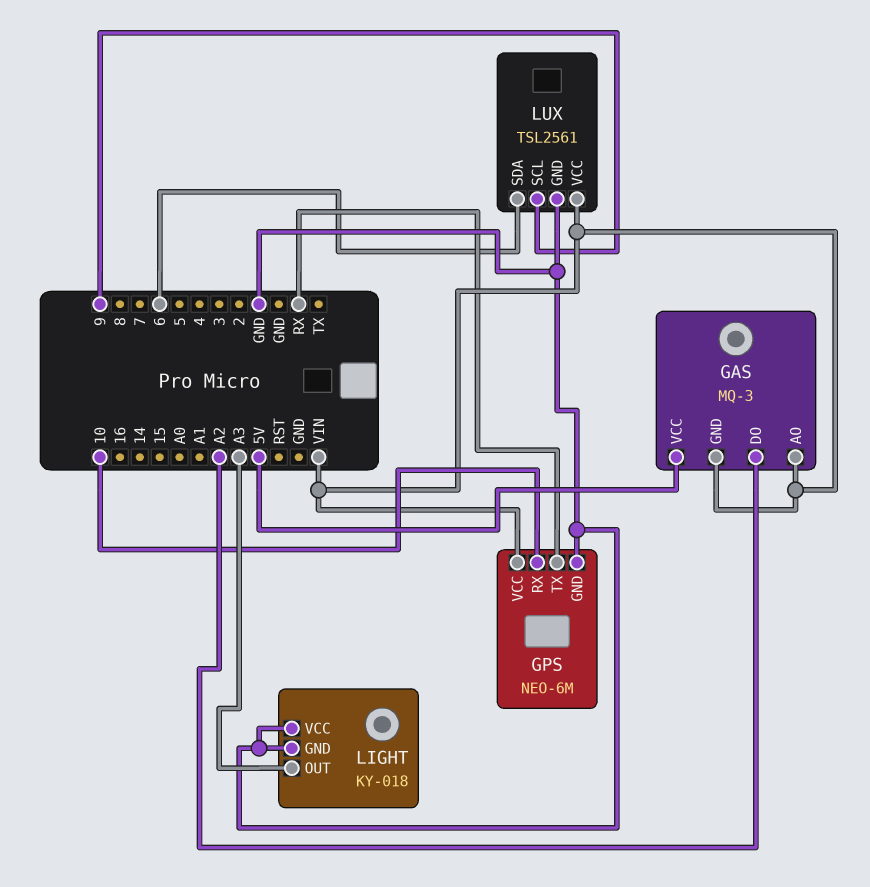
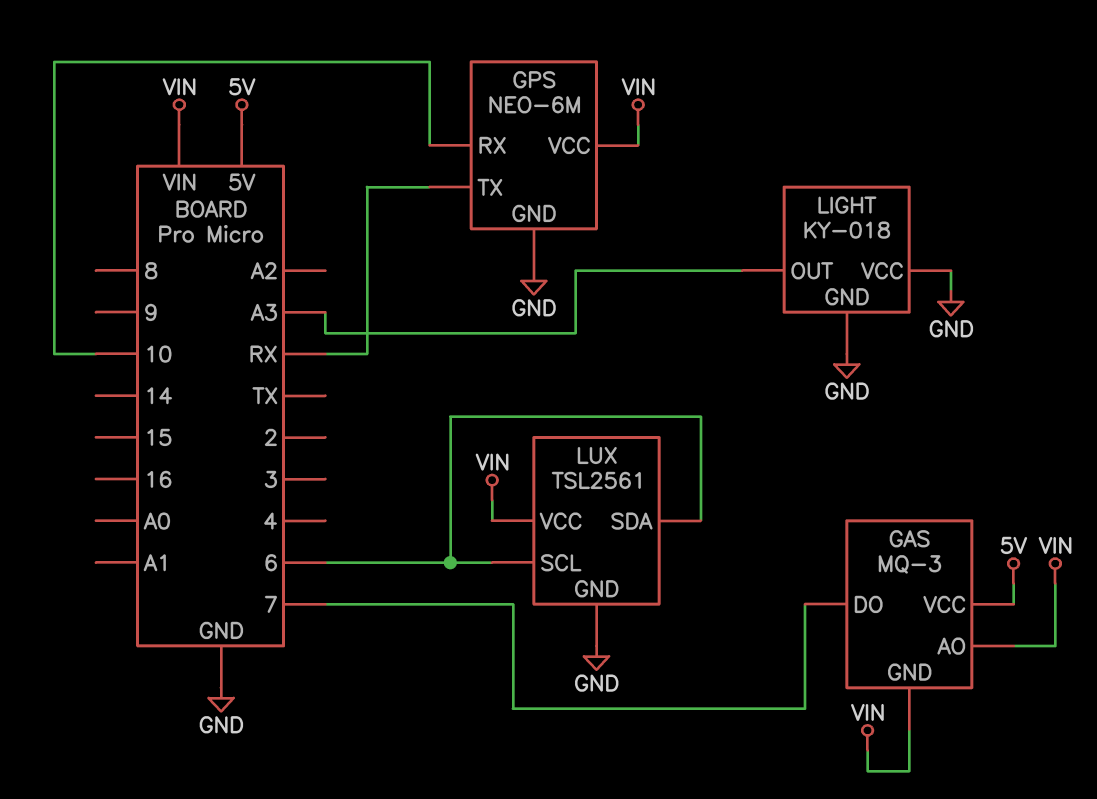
GAS pin DO: A2 -> 7
LUX pin SCL: 9 -> 6

